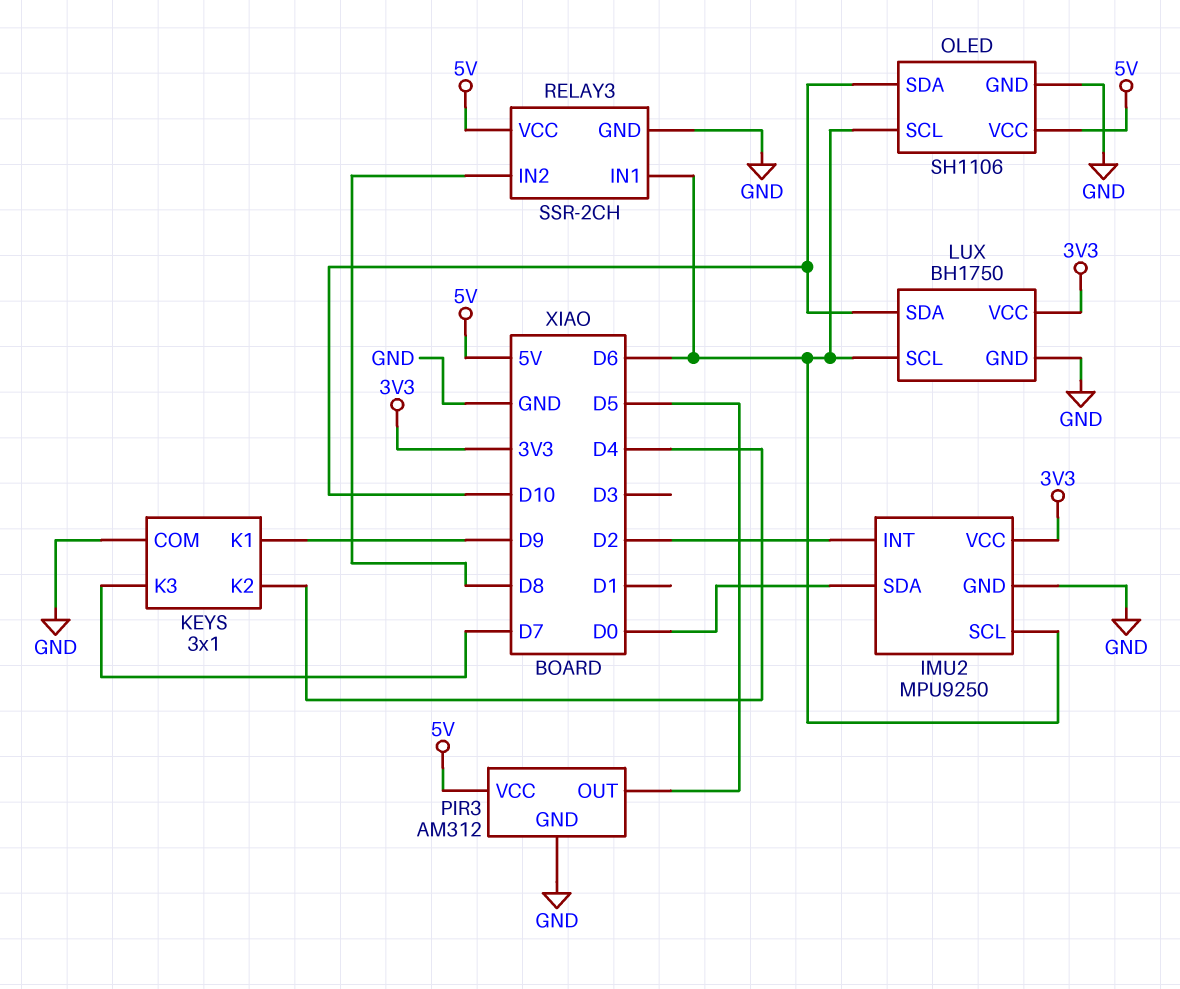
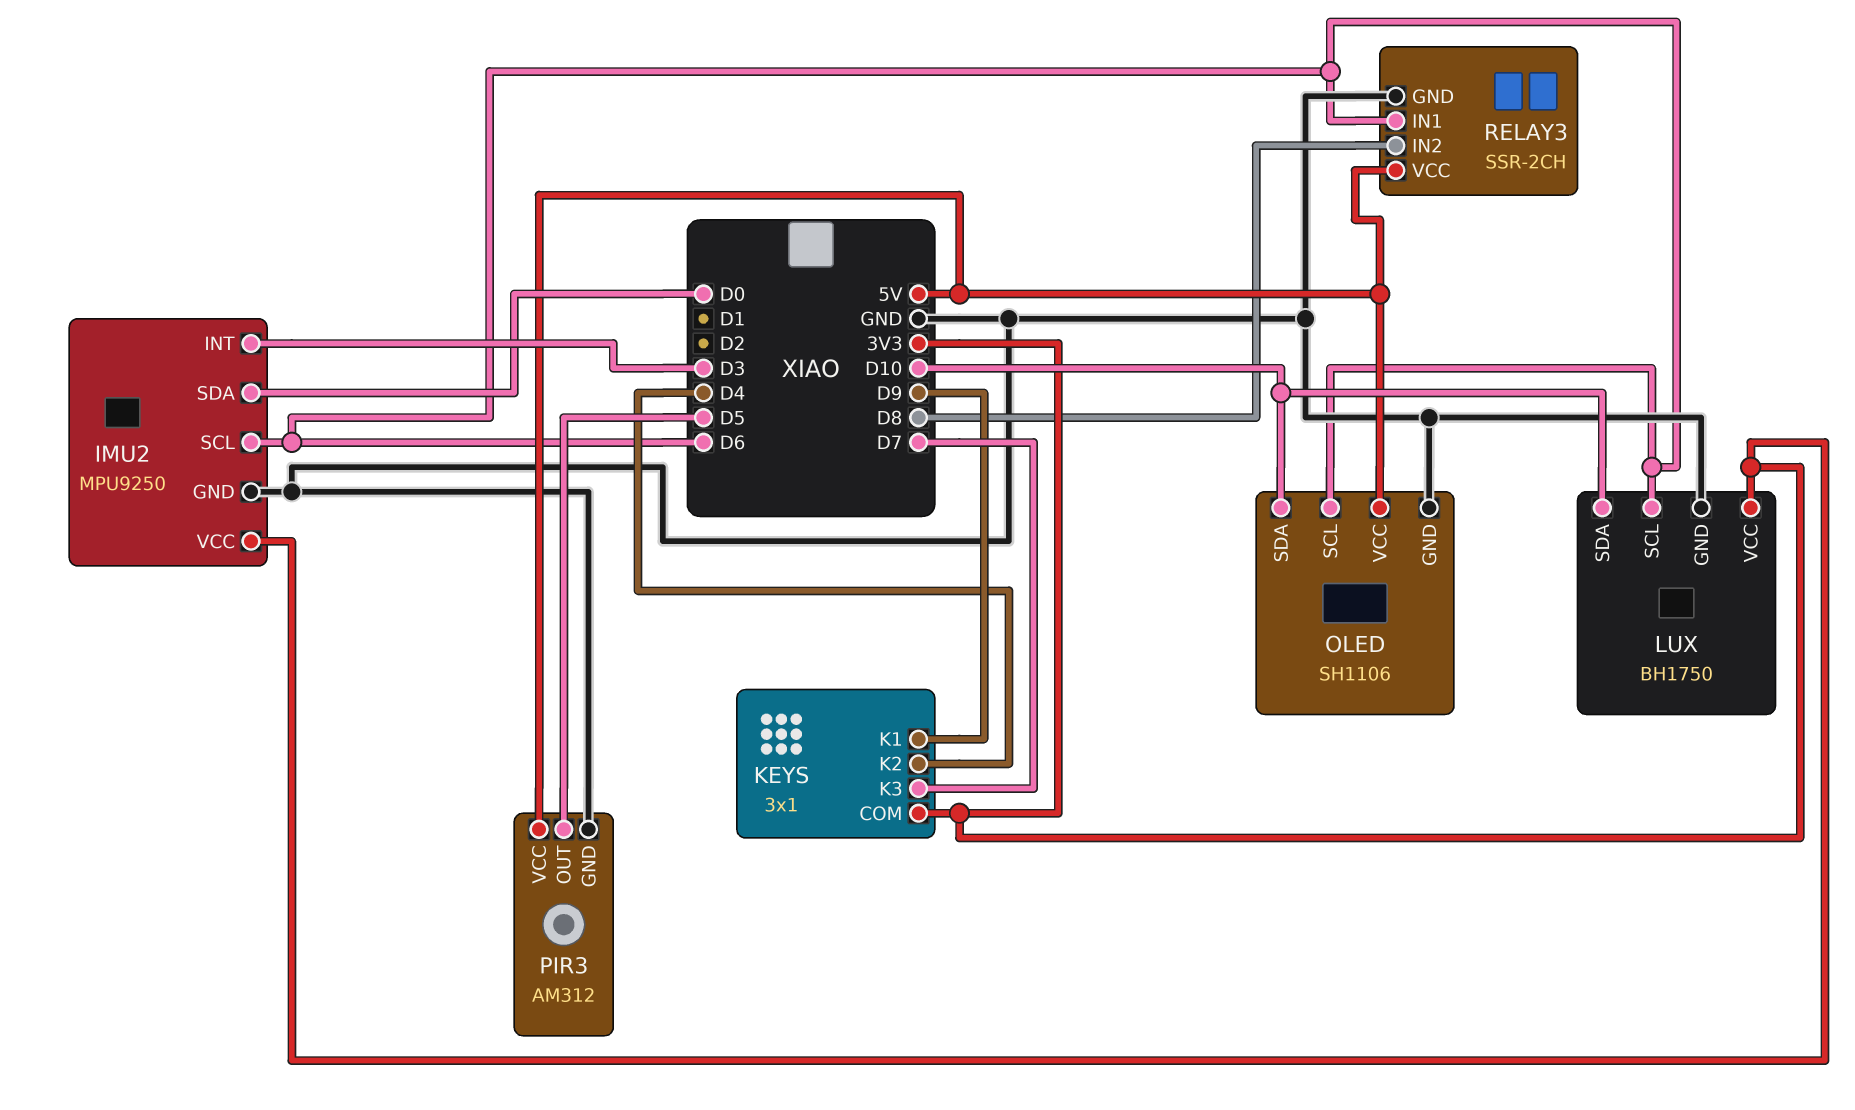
IMU2 pin INT: D2 -> D3
KEYS pin COM: GND -> 3V3

